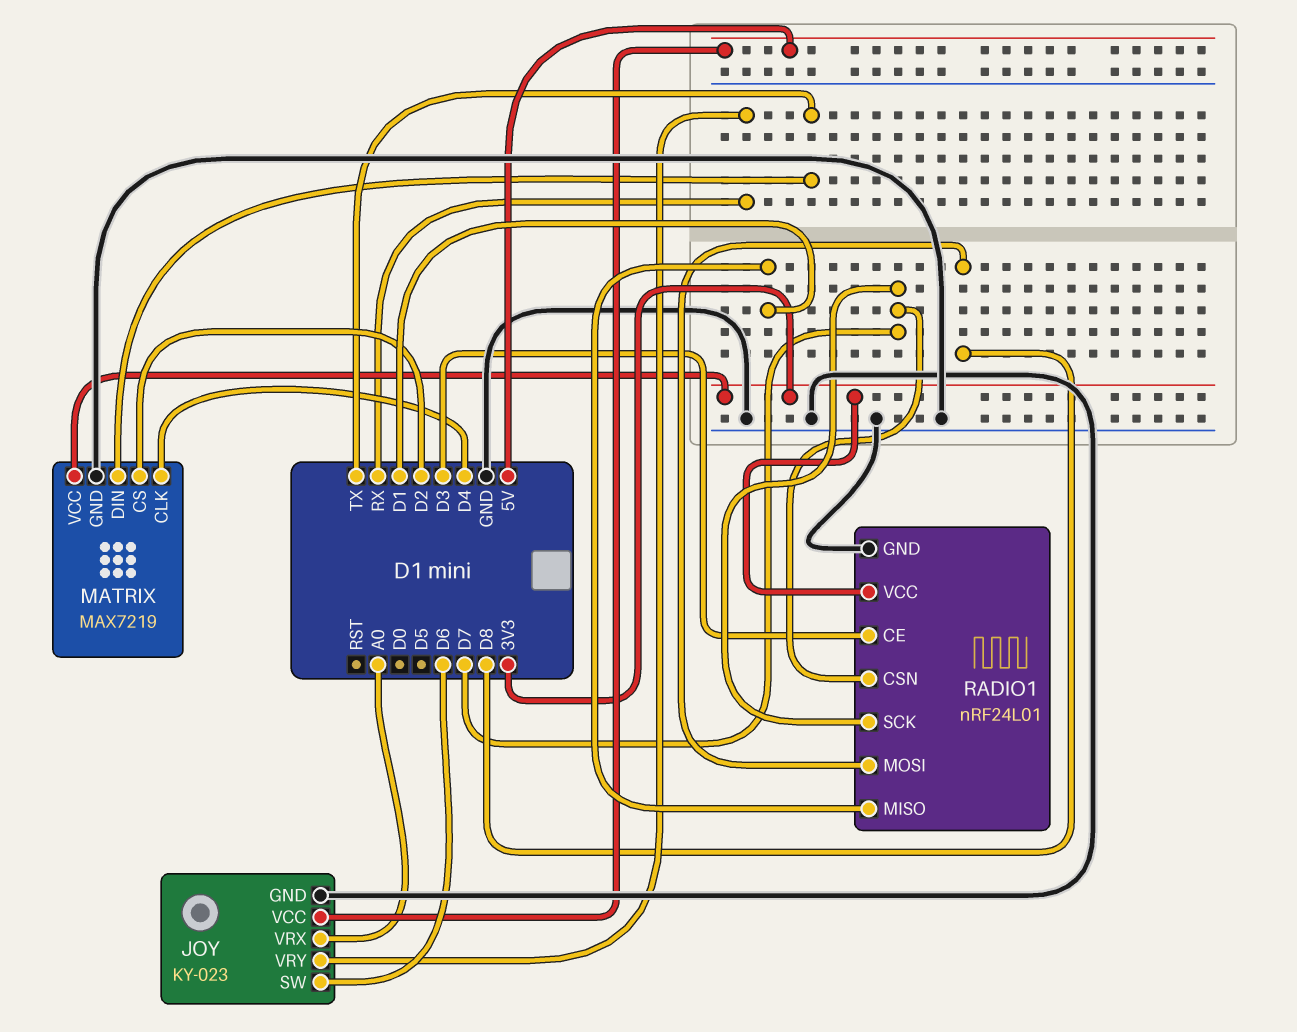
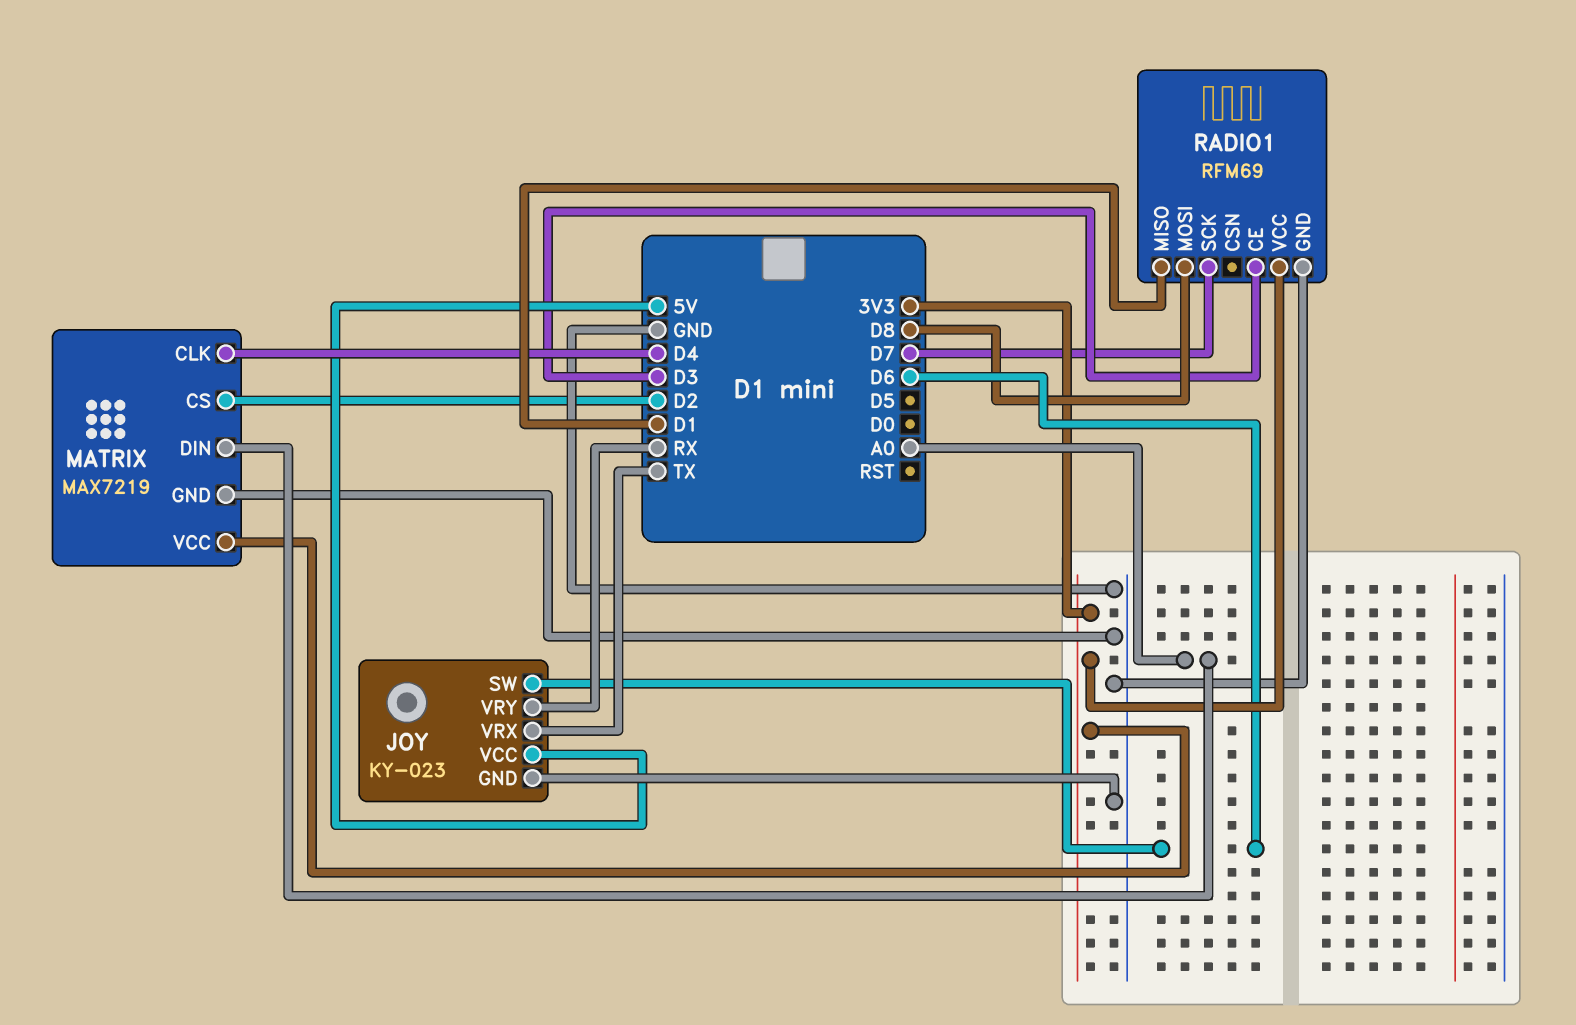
JOY pin VRX: A0 -> TX
MATRIX pin DIN: TX -> A0
RADIO1: nRF24L01 -> RFM69
RADIO1 pin CSN: D7 -> none

